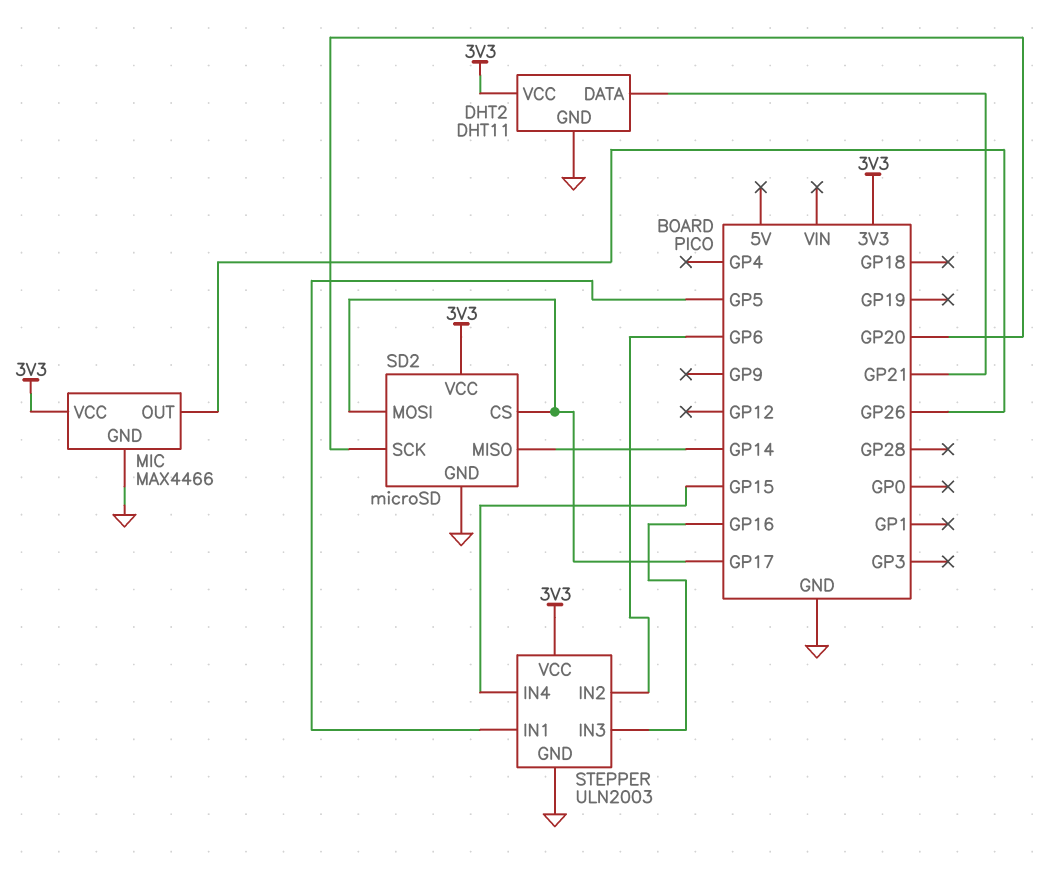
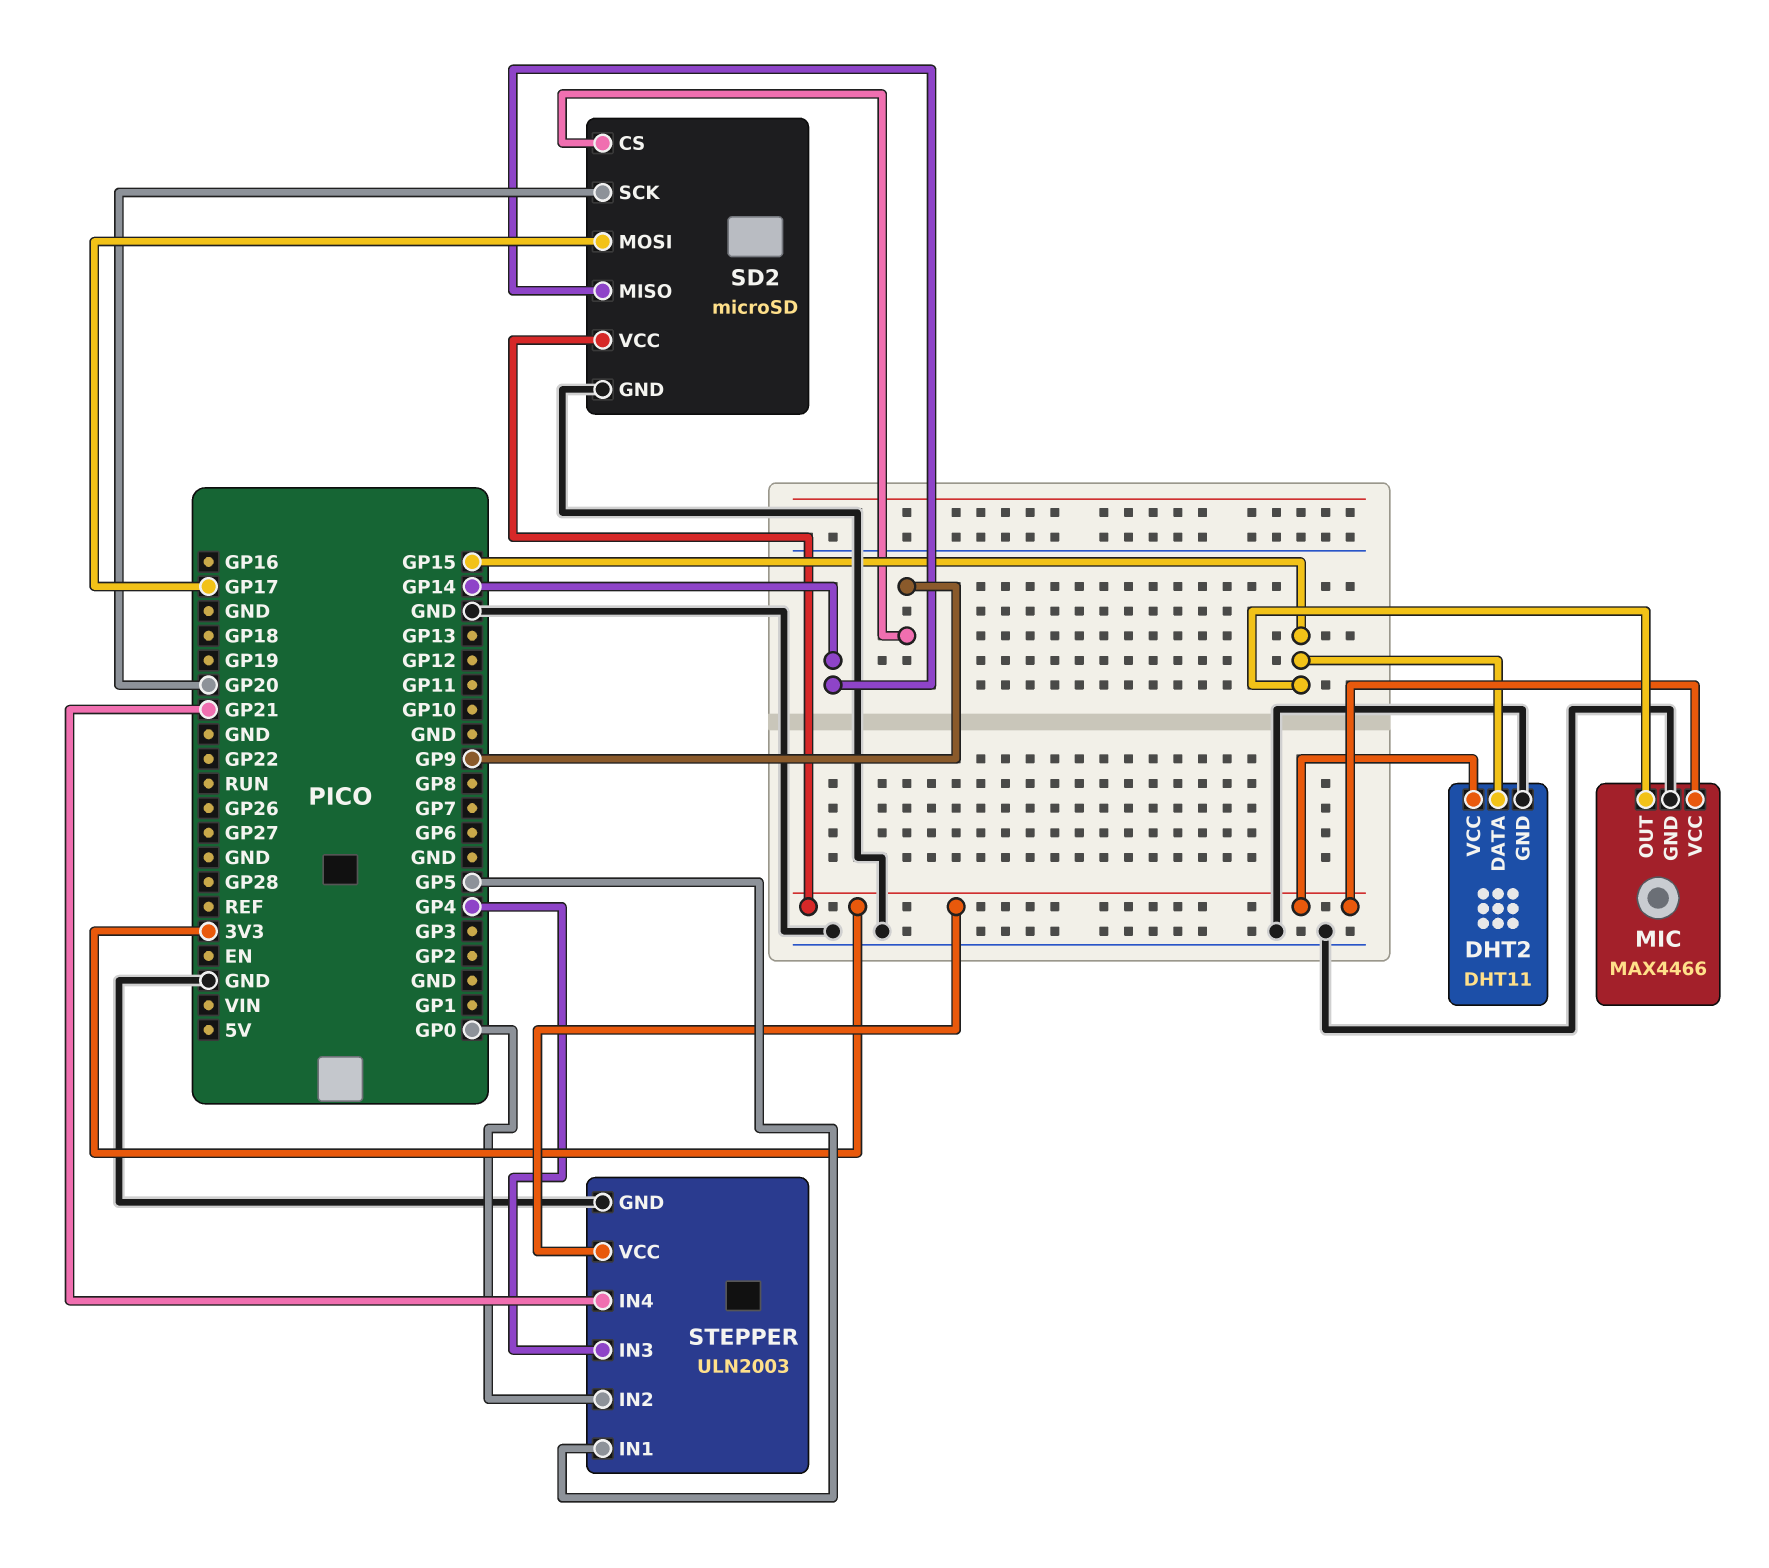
DHT2 pin DATA: GP21 -> GP15
MIC pin OUT: GP26 -> GP15
SD2 pin CS: GP17 -> GP9
STEPPER pin IN2: GP6 -> GP0
STEPPER pin IN3: GP16 -> GP4
STEPPER pin IN4: GP15 -> GP21

